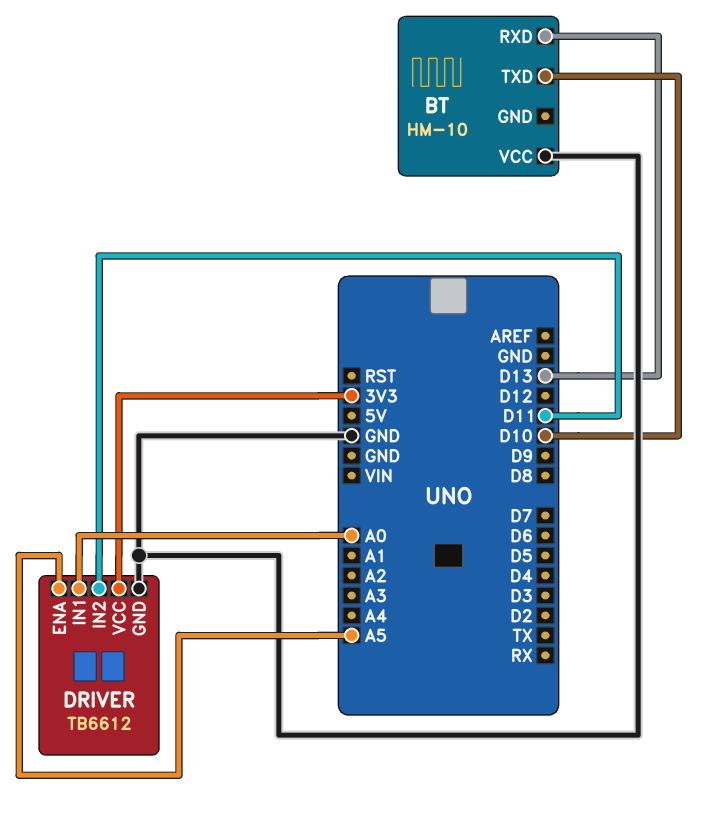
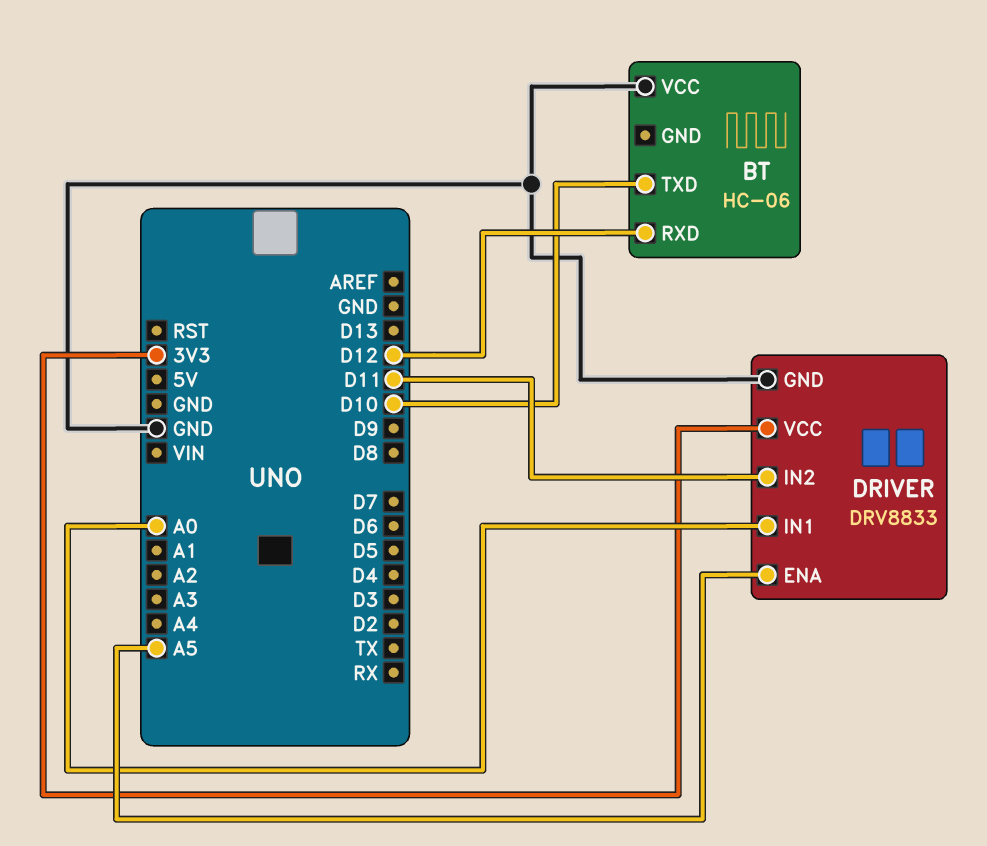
BT: HM-10 -> HC-06
BT pin RXD: D13 -> D12
DRIVER: TB6612 -> DRV8833

